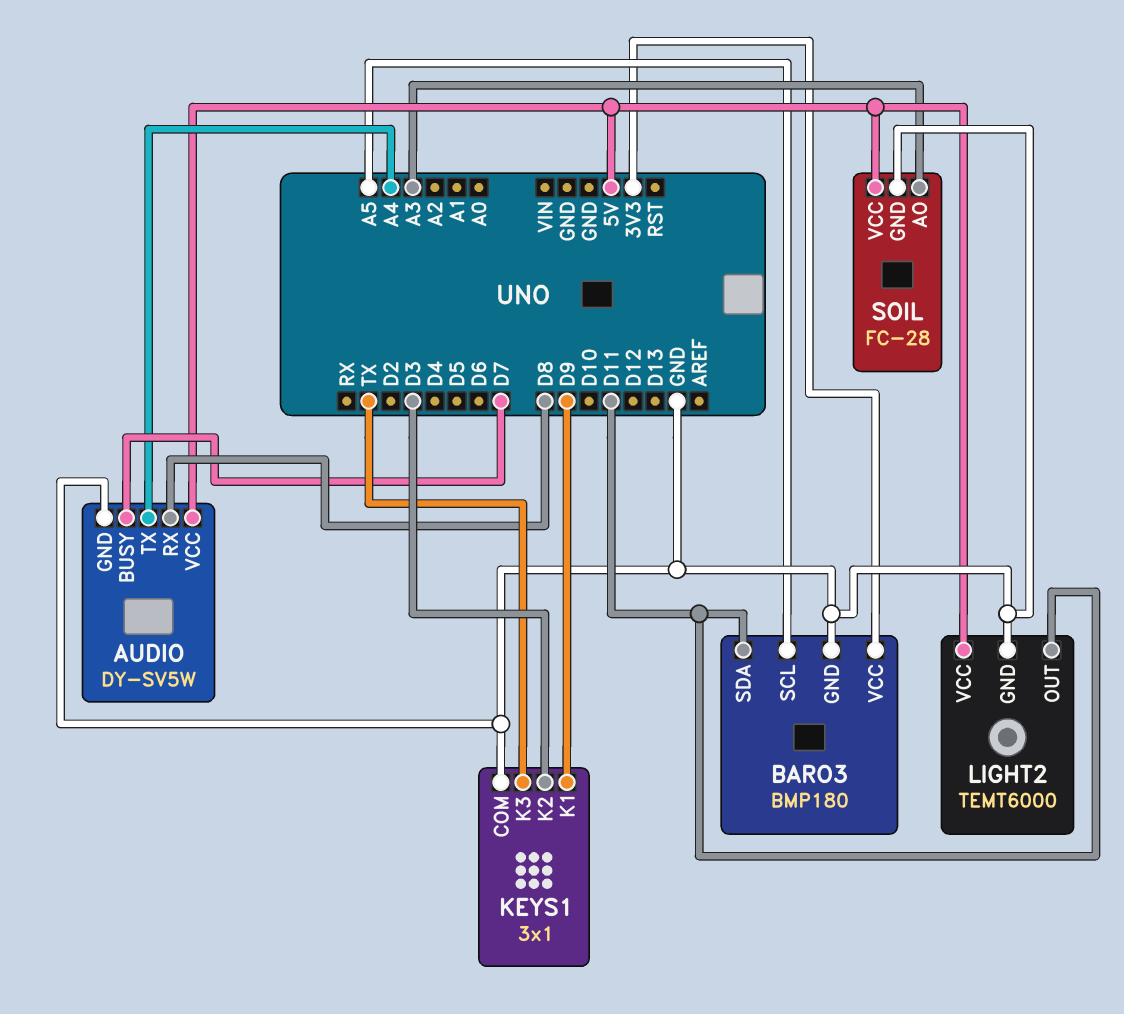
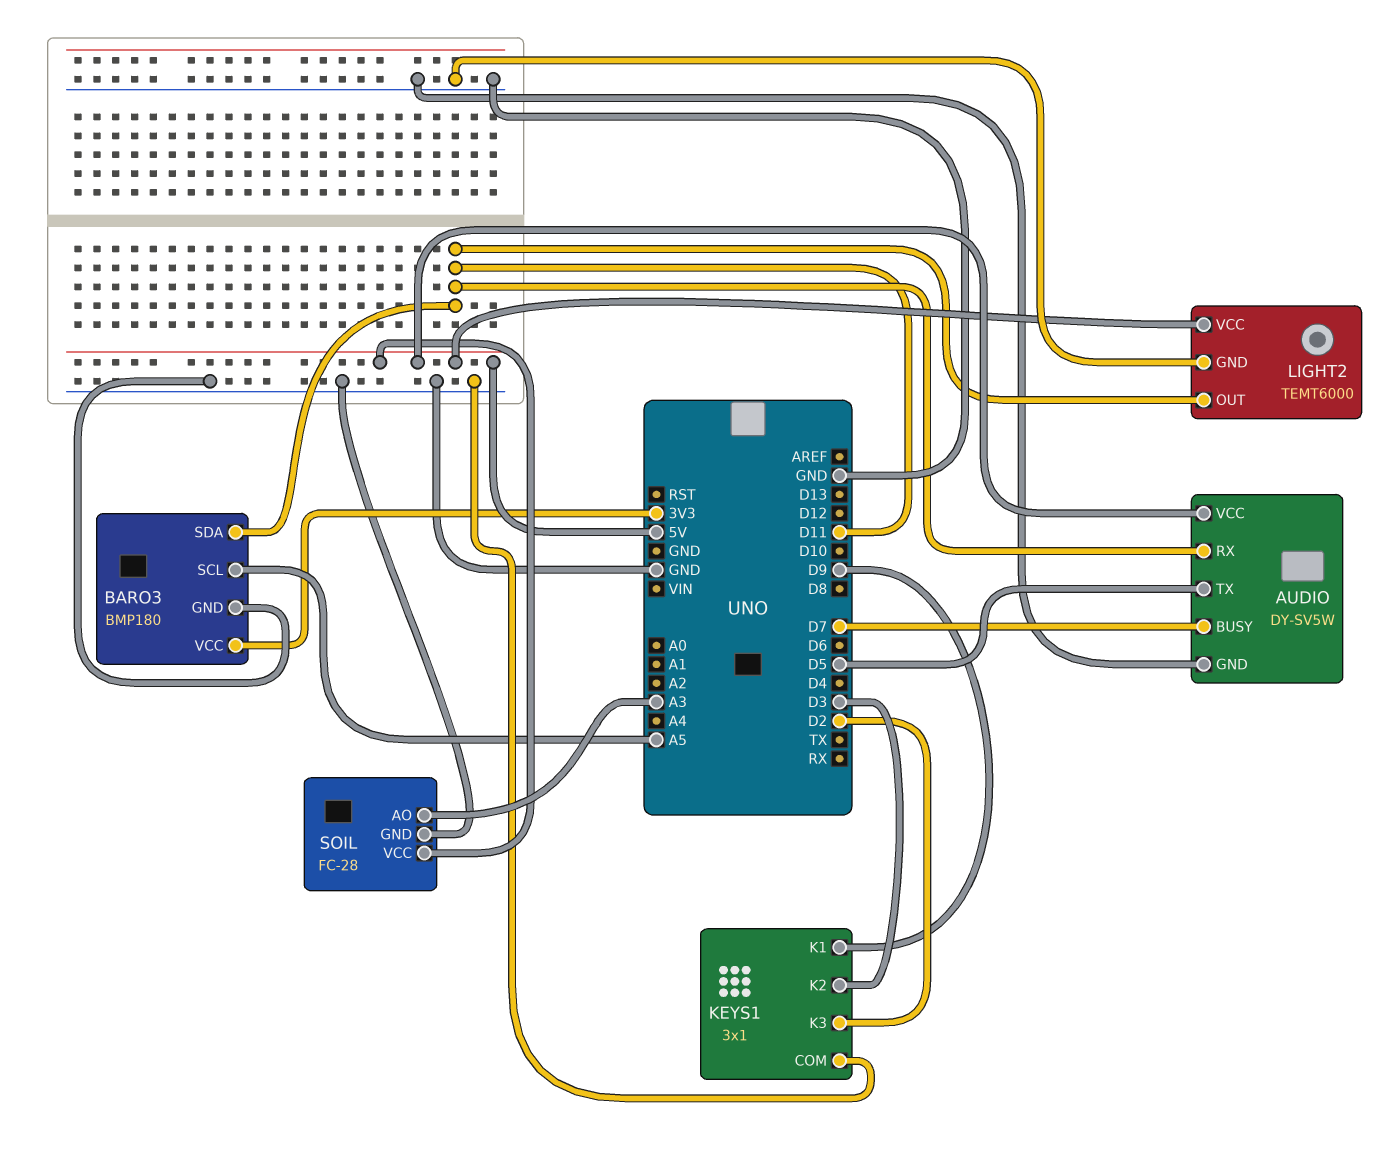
AUDIO pin RX: D8 -> D11
AUDIO pin TX: A4 -> D5
KEYS1 pin K3: TX -> D2

